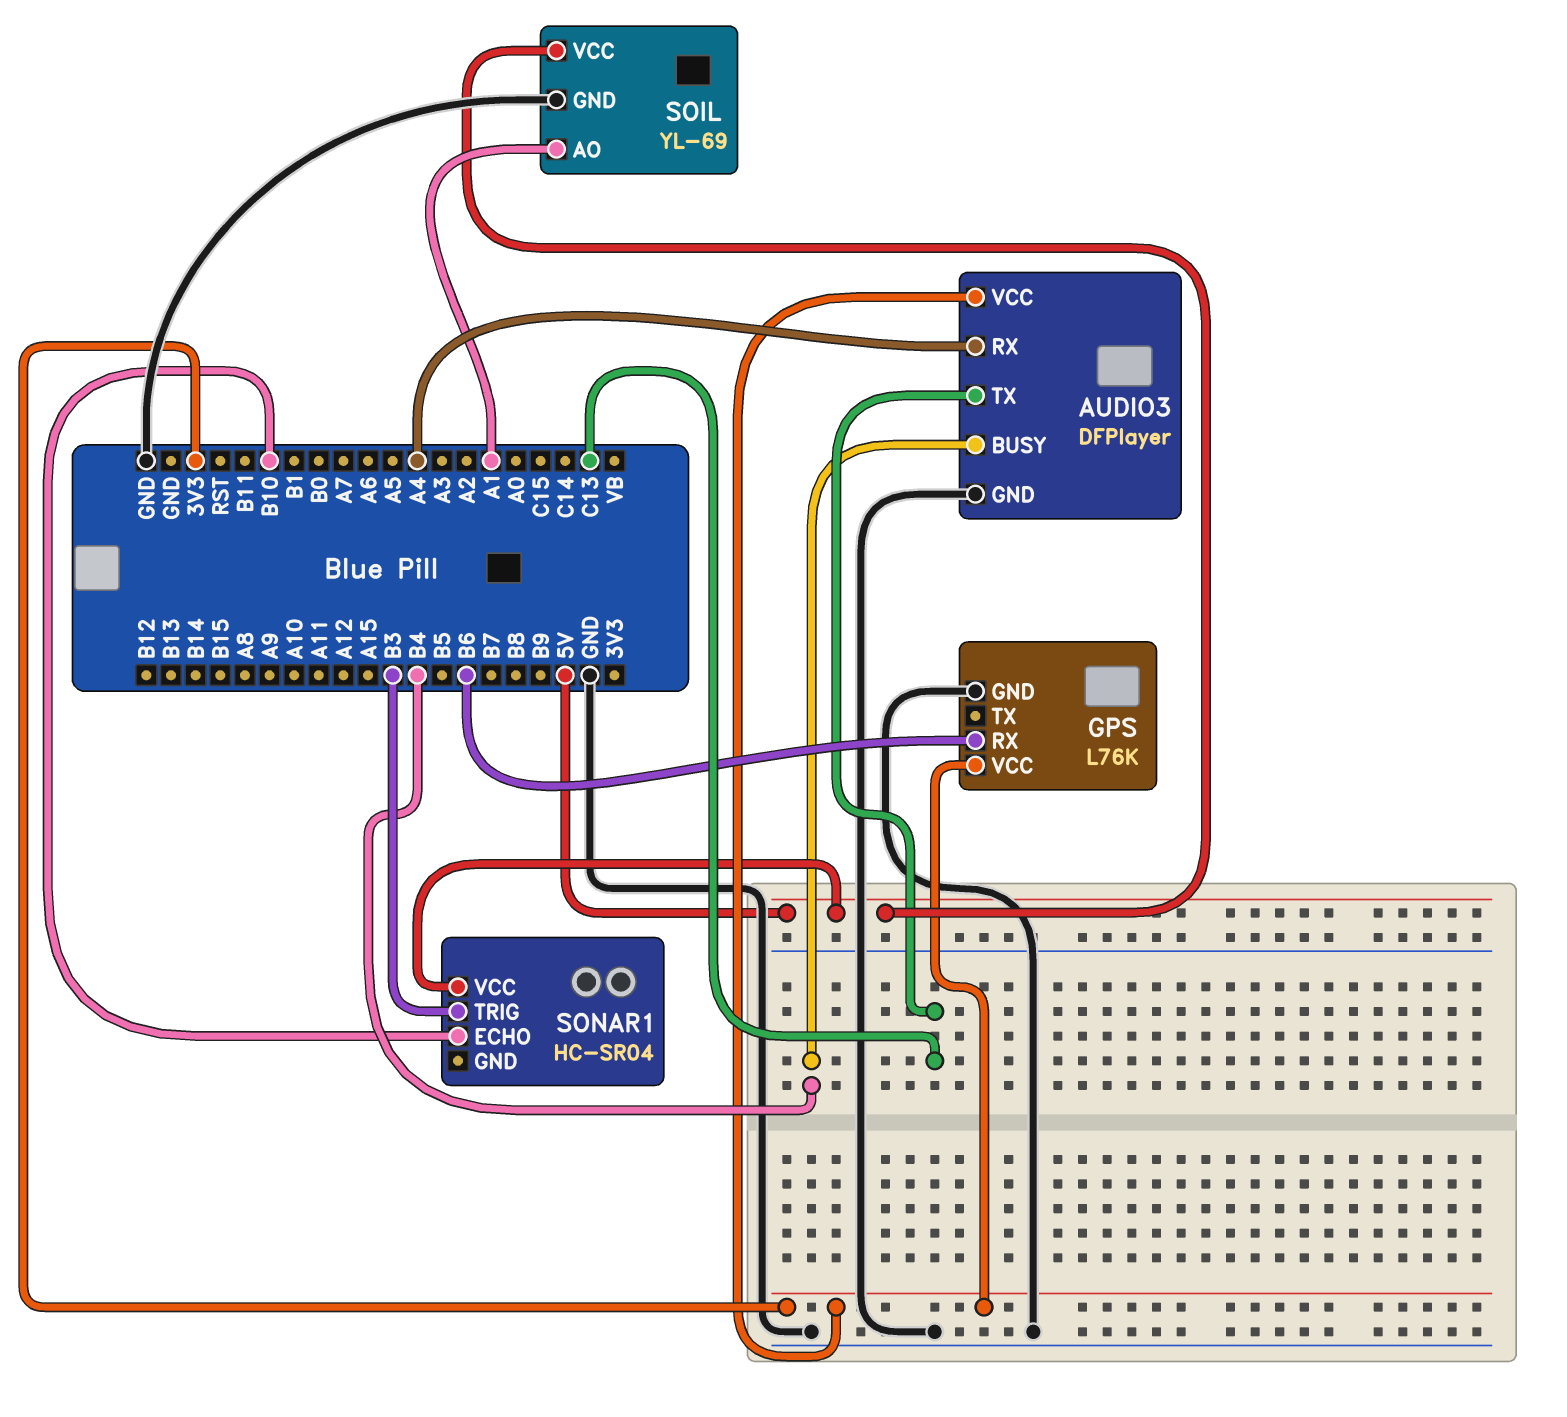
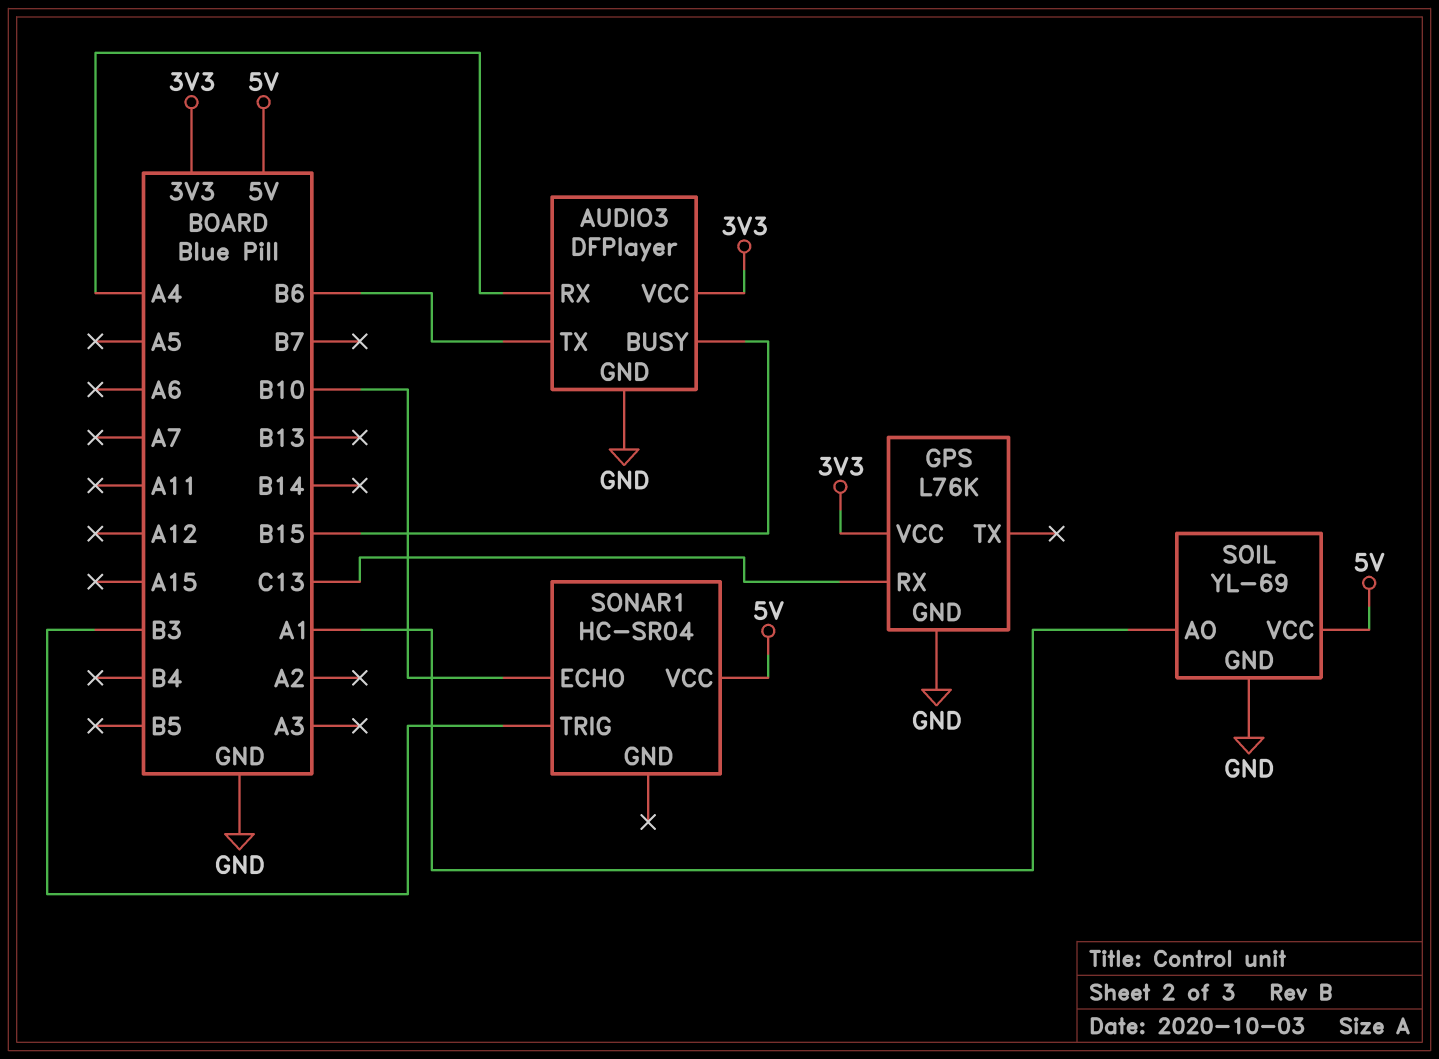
AUDIO3 pin BUSY: B4 -> B15
AUDIO3 pin TX: C13 -> B6
GPS pin RX: B6 -> C13

